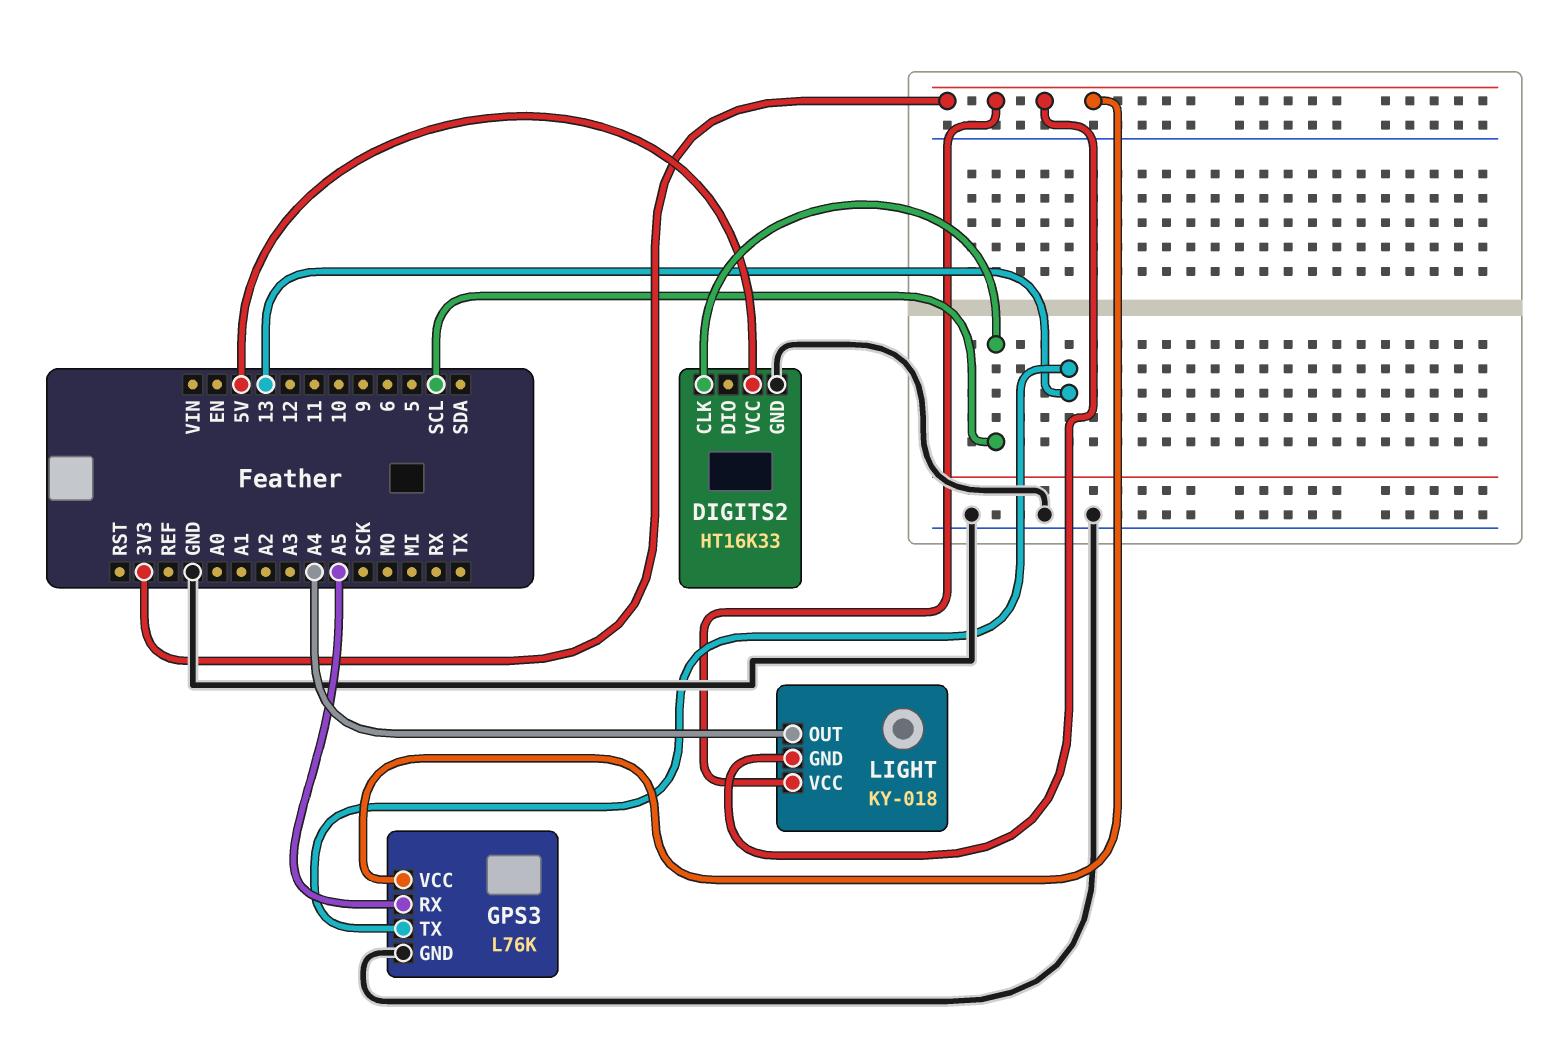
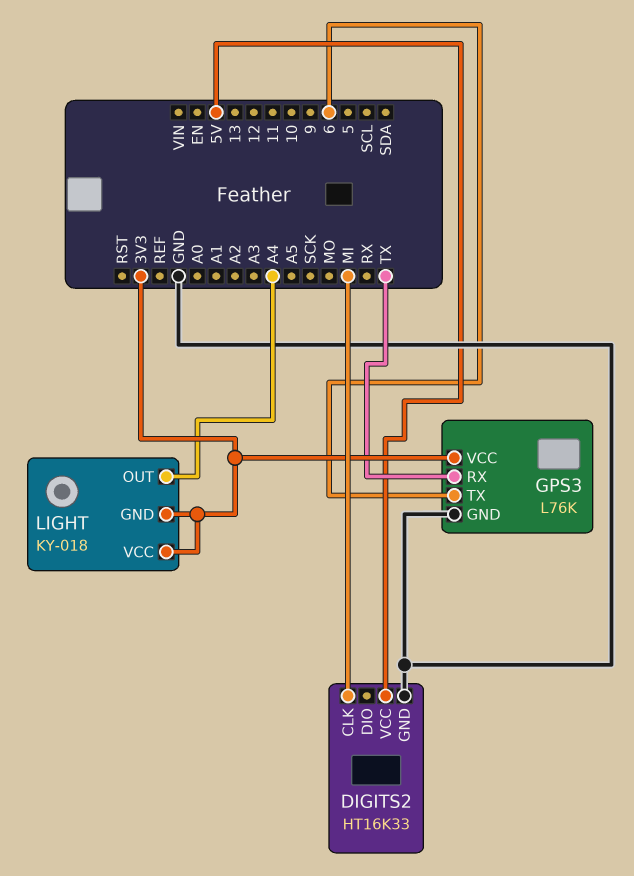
DIGITS2 pin CLK: SCL -> MI
GPS3 pin RX: A5 -> TX
GPS3 pin TX: 13 -> 6

